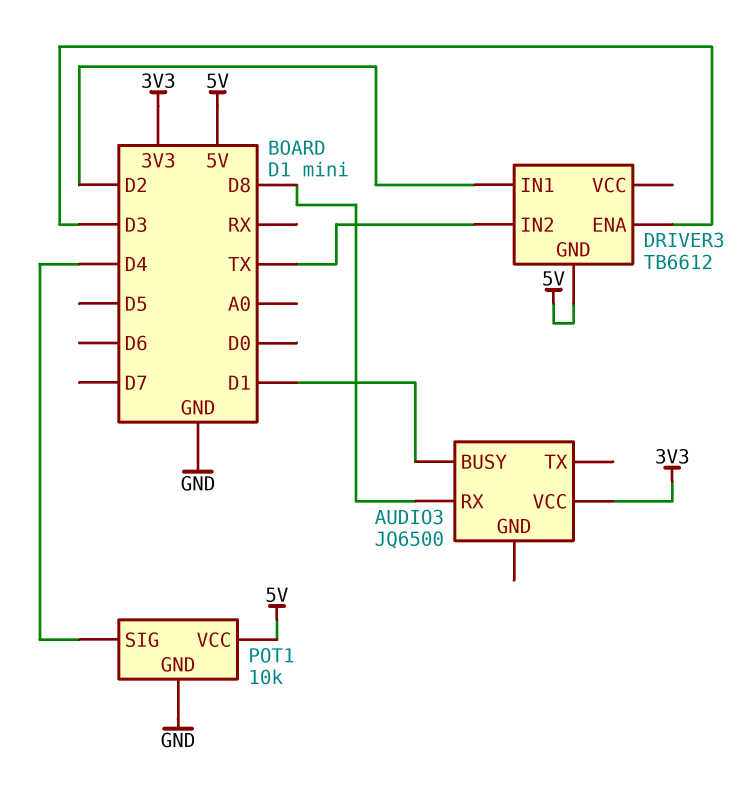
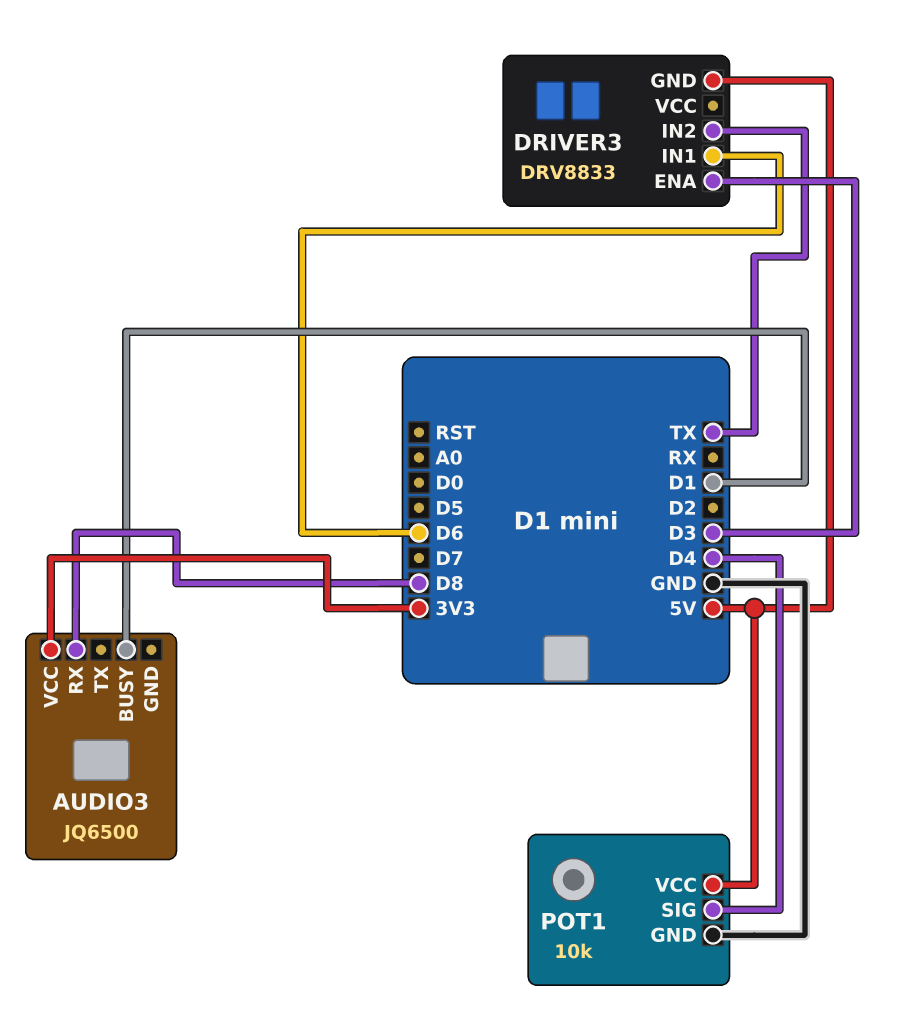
DRIVER3: TB6612 -> DRV8833
DRIVER3 pin IN1: D2 -> D6

